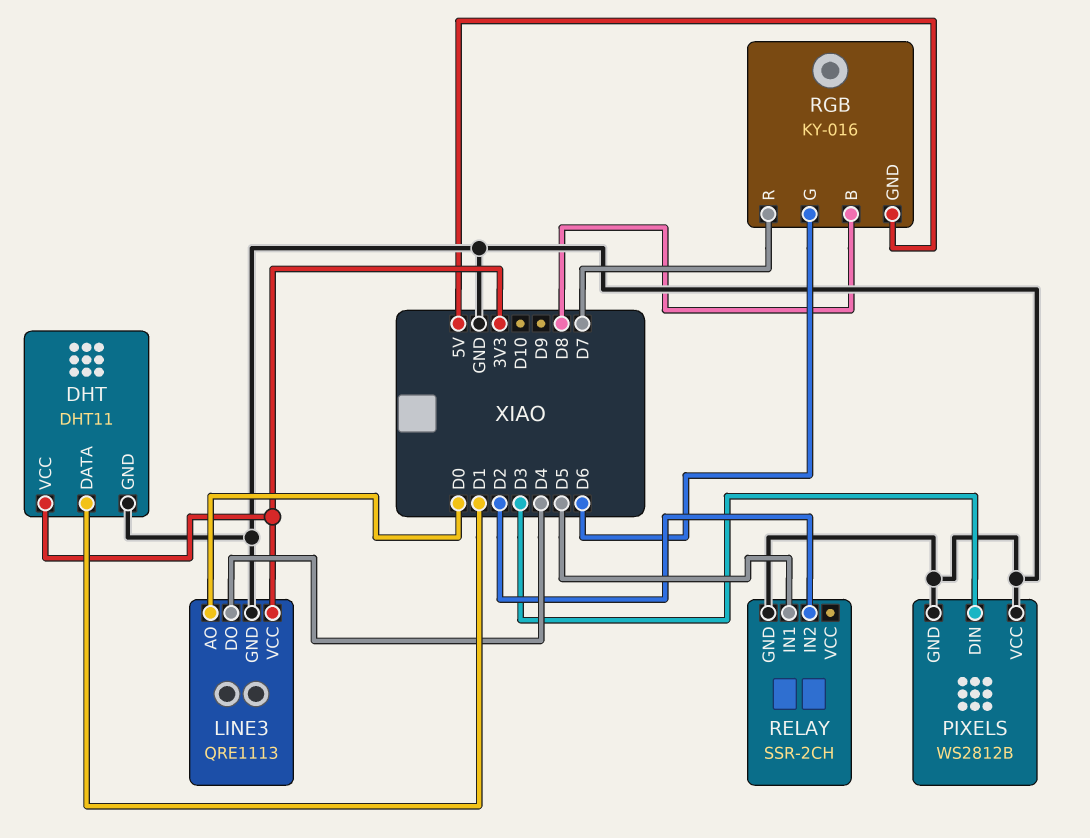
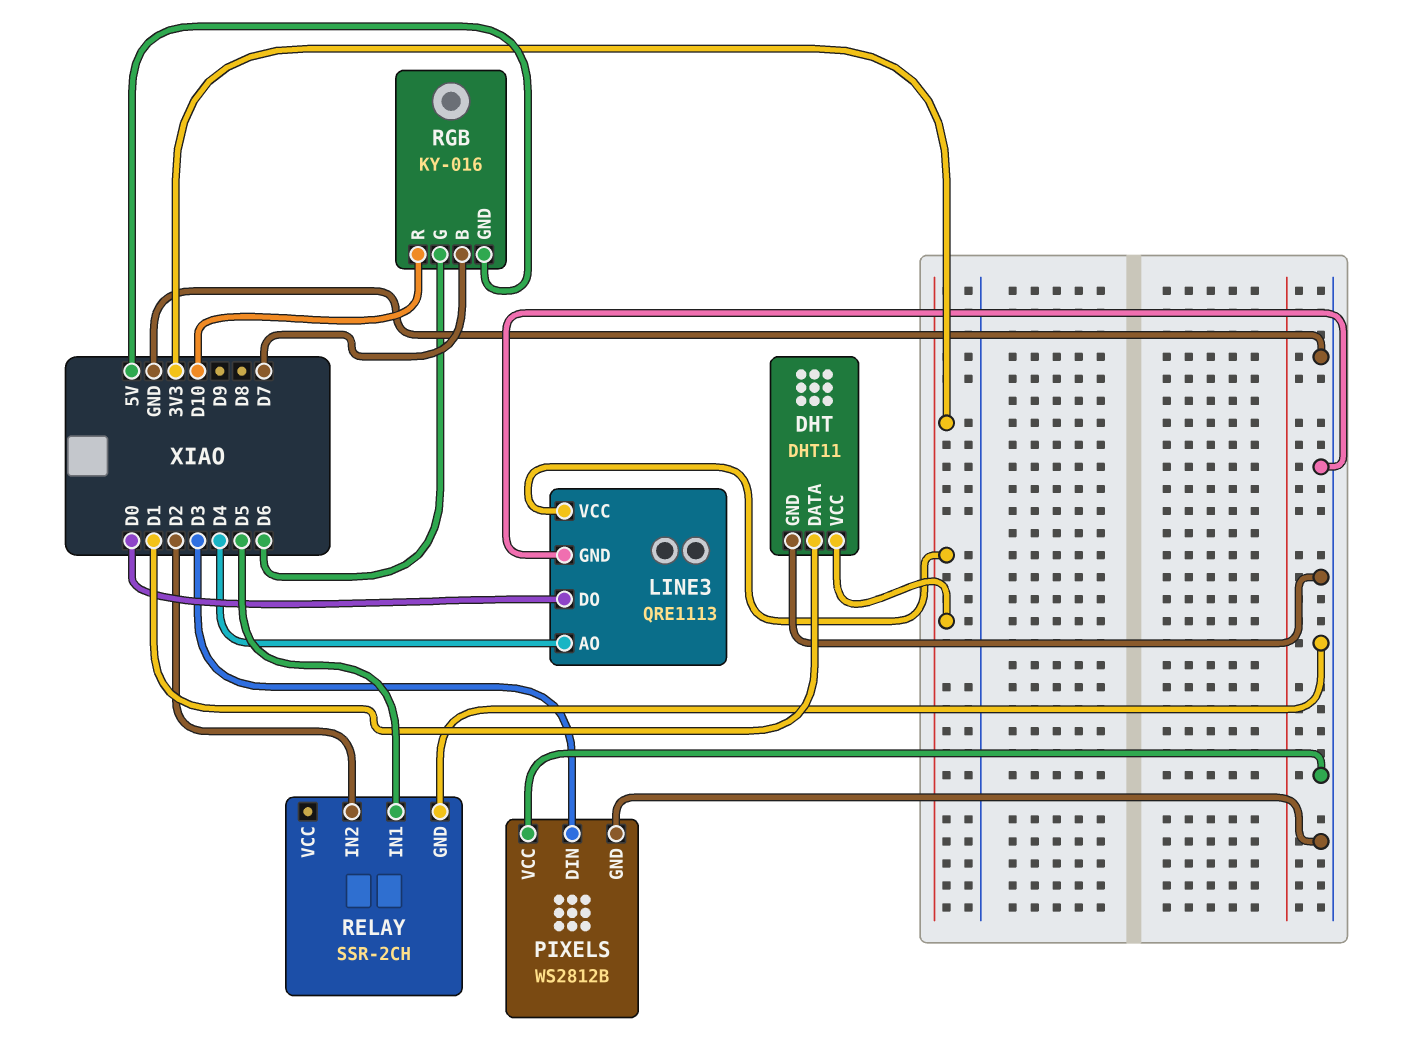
LINE3 pin AO: D0 -> D4
LINE3 pin DO: D4 -> D0
RGB pin B: D8 -> D7
RGB pin R: D7 -> D10

